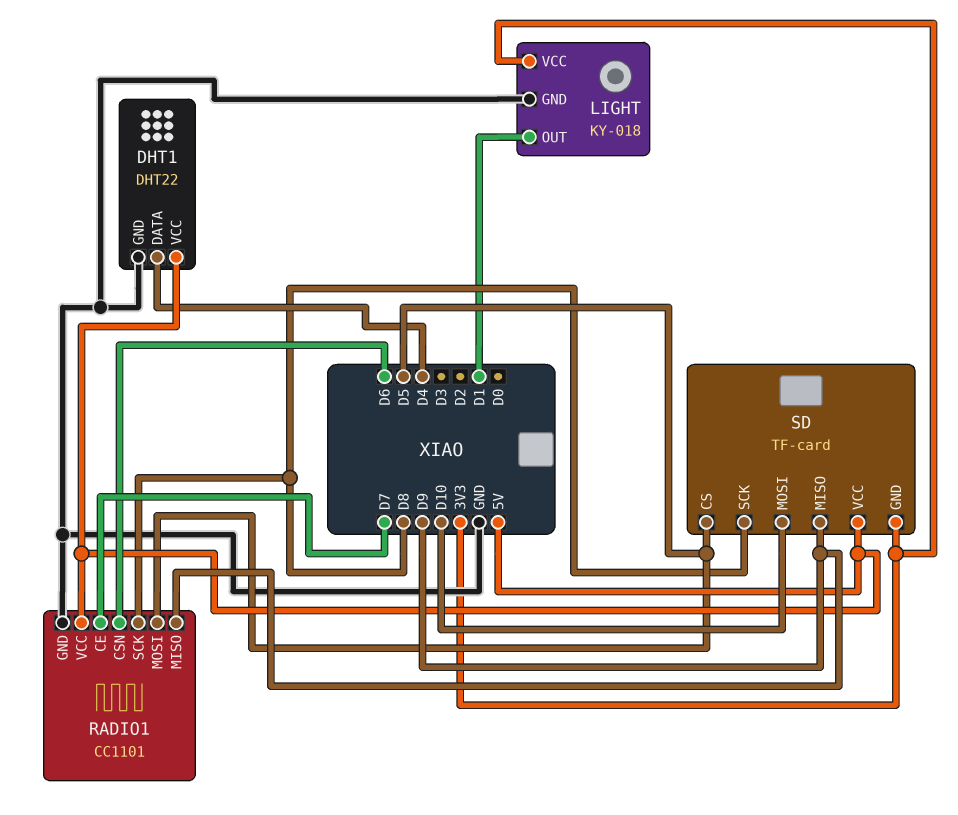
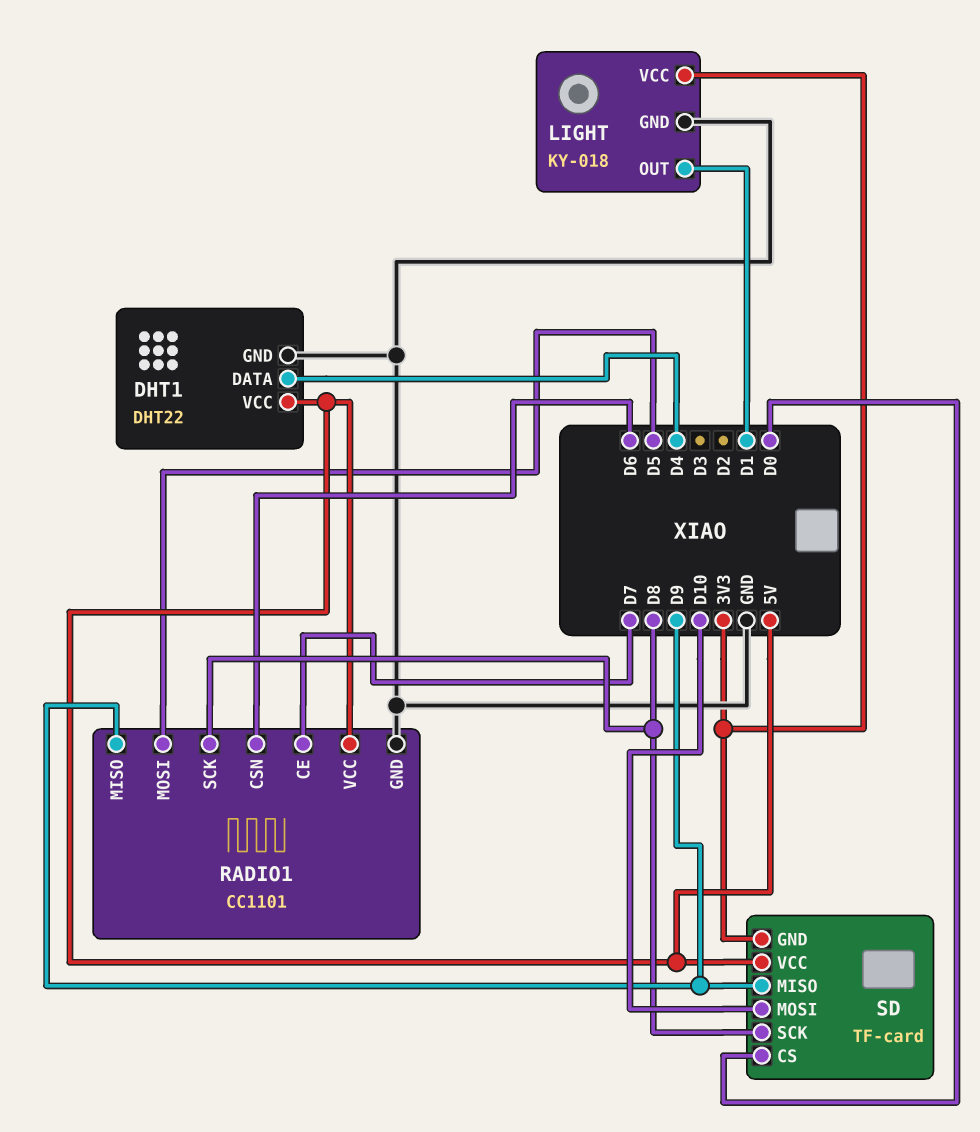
SD pin CS: D5 -> D0

